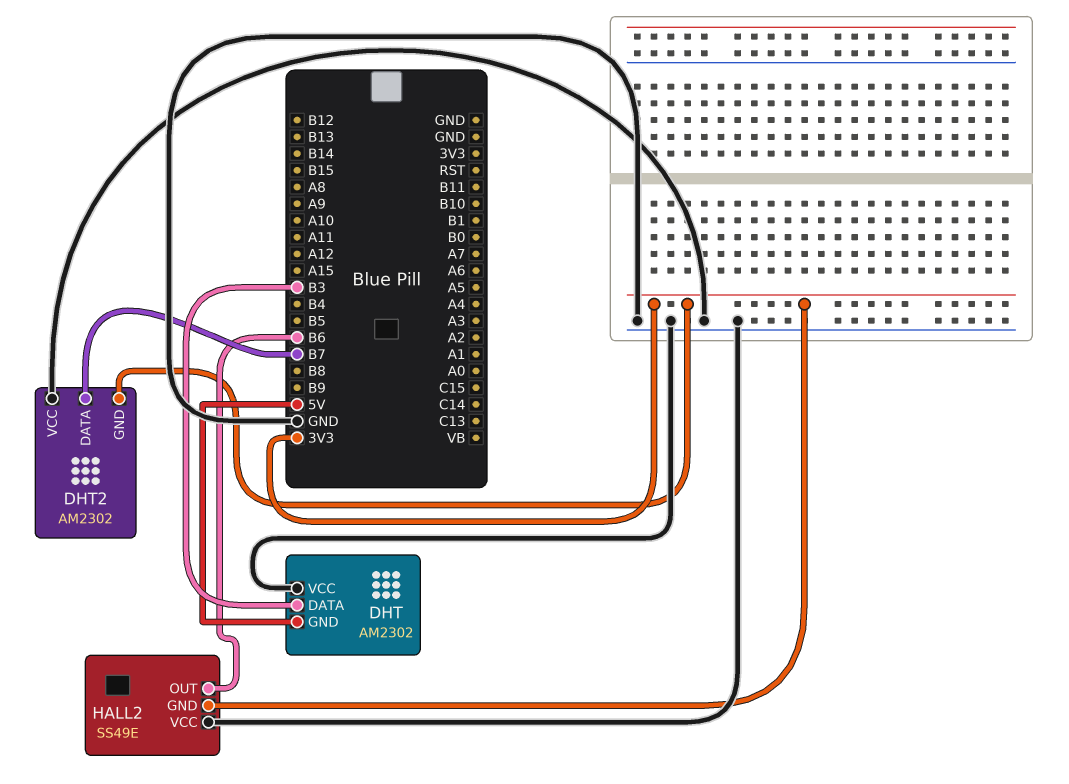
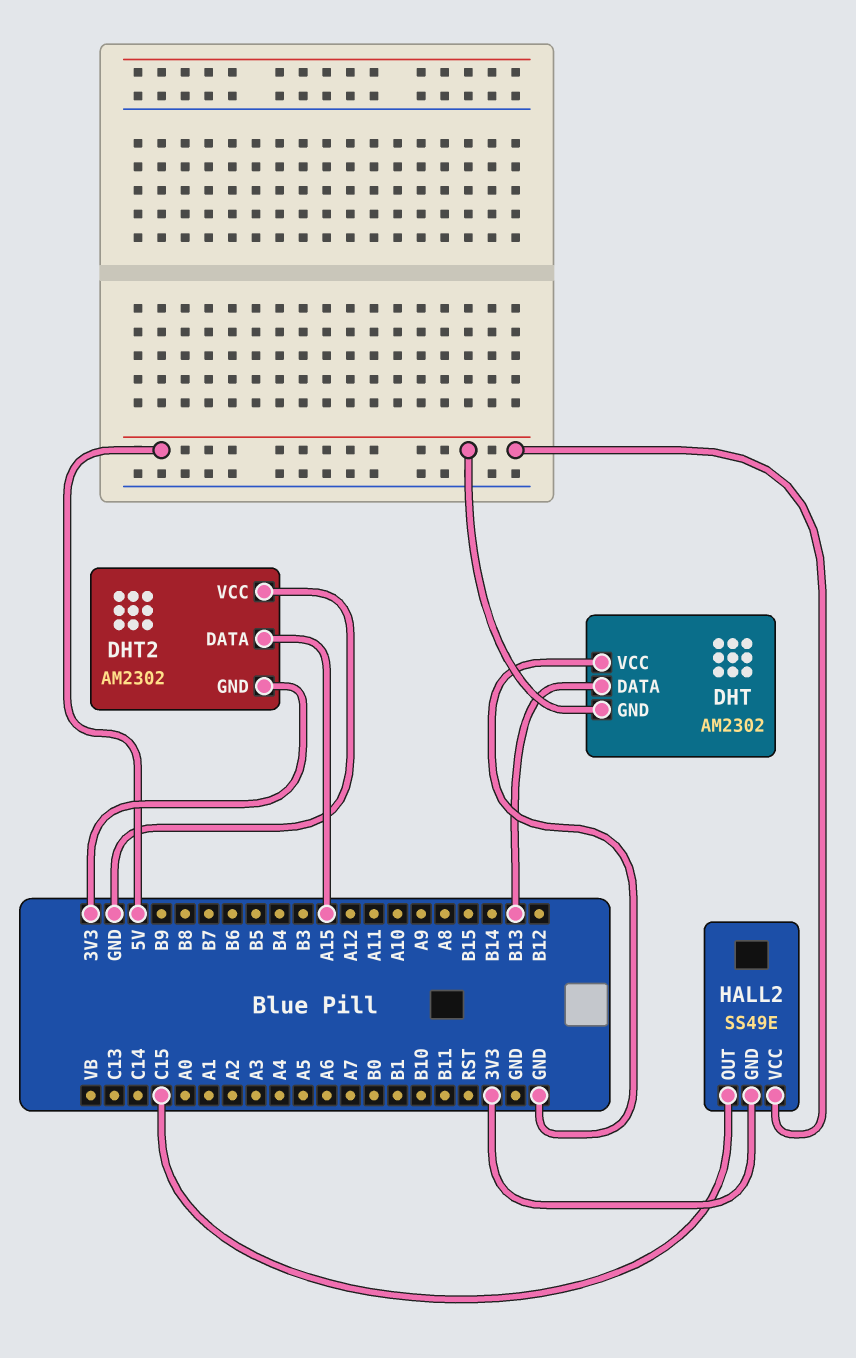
DHT pin DATA: B3 -> B13
DHT2 pin DATA: B7 -> A15
HALL2 pin OUT: B6 -> C15
HALL2 pin VCC: GND -> 5V

